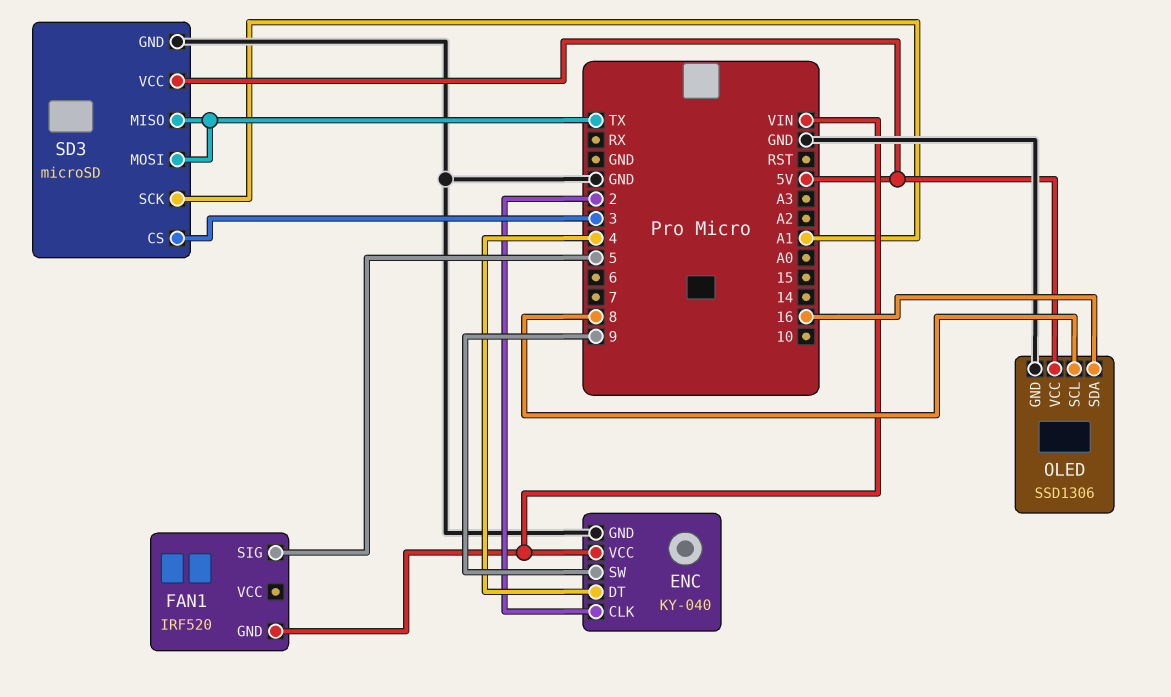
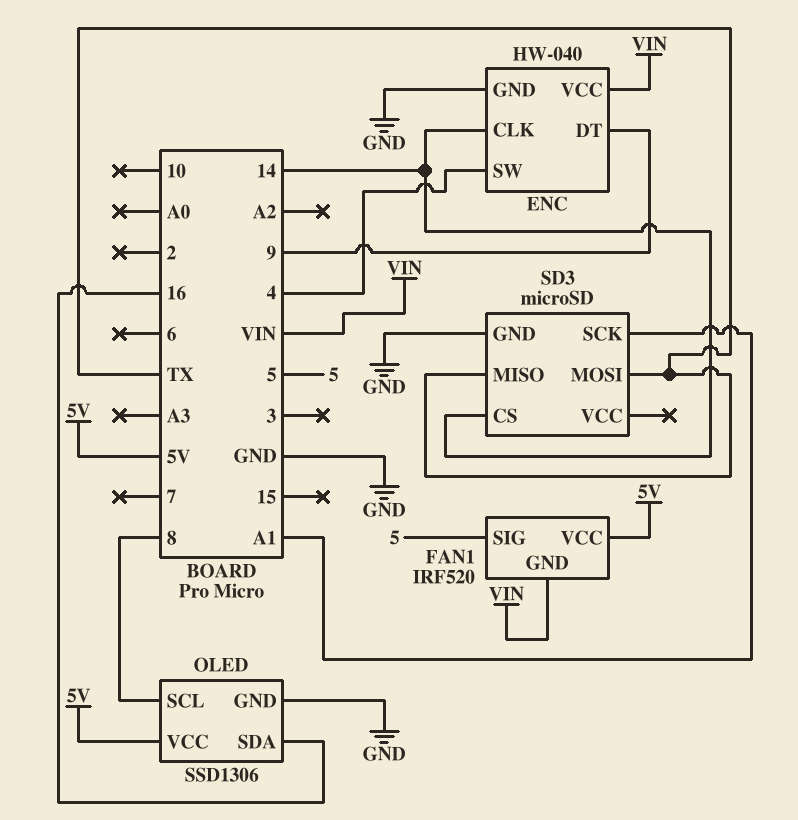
ENC: KY-040 -> HW-040
ENC pin CLK: 2 -> 14
ENC pin DT: 4 -> 9
ENC pin SW: 9 -> 4
FAN1 pin VCC: none -> 5V
SD3 pin CS: 3 -> 14
SD3 pin VCC: 5V -> none

